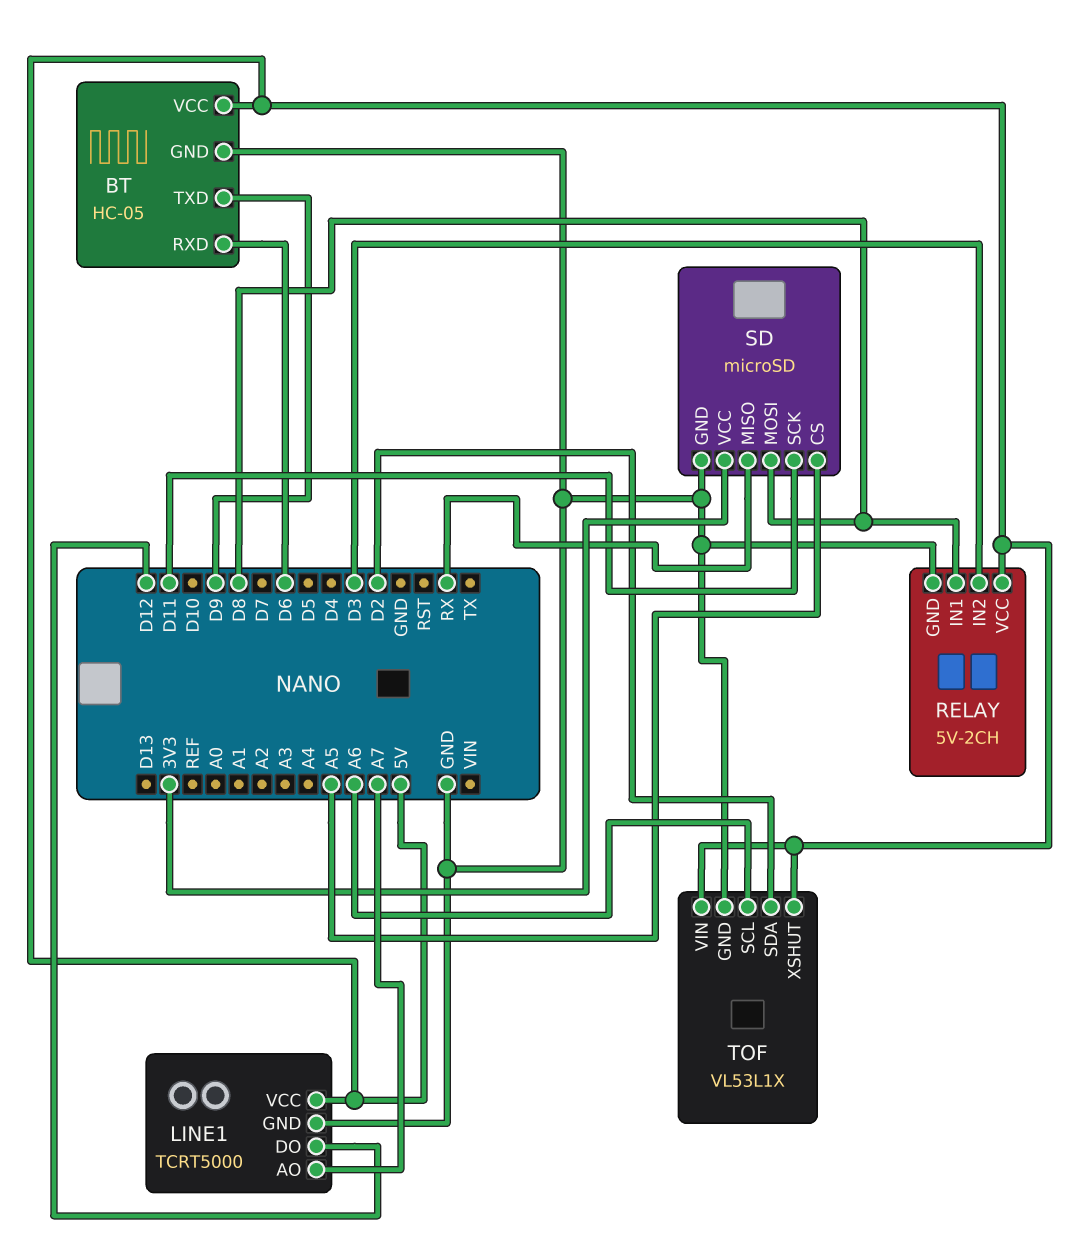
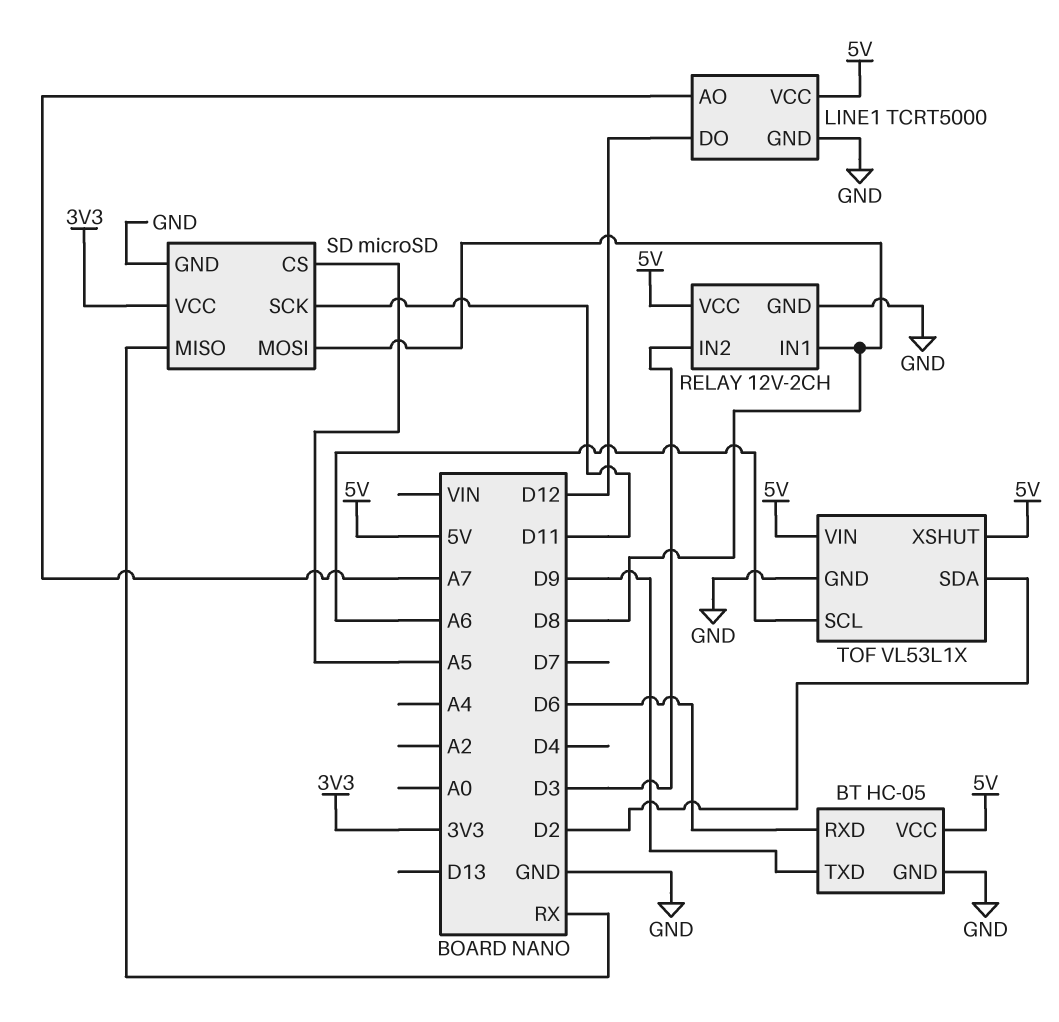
RELAY: 5V-2CH -> 12V-2CH

